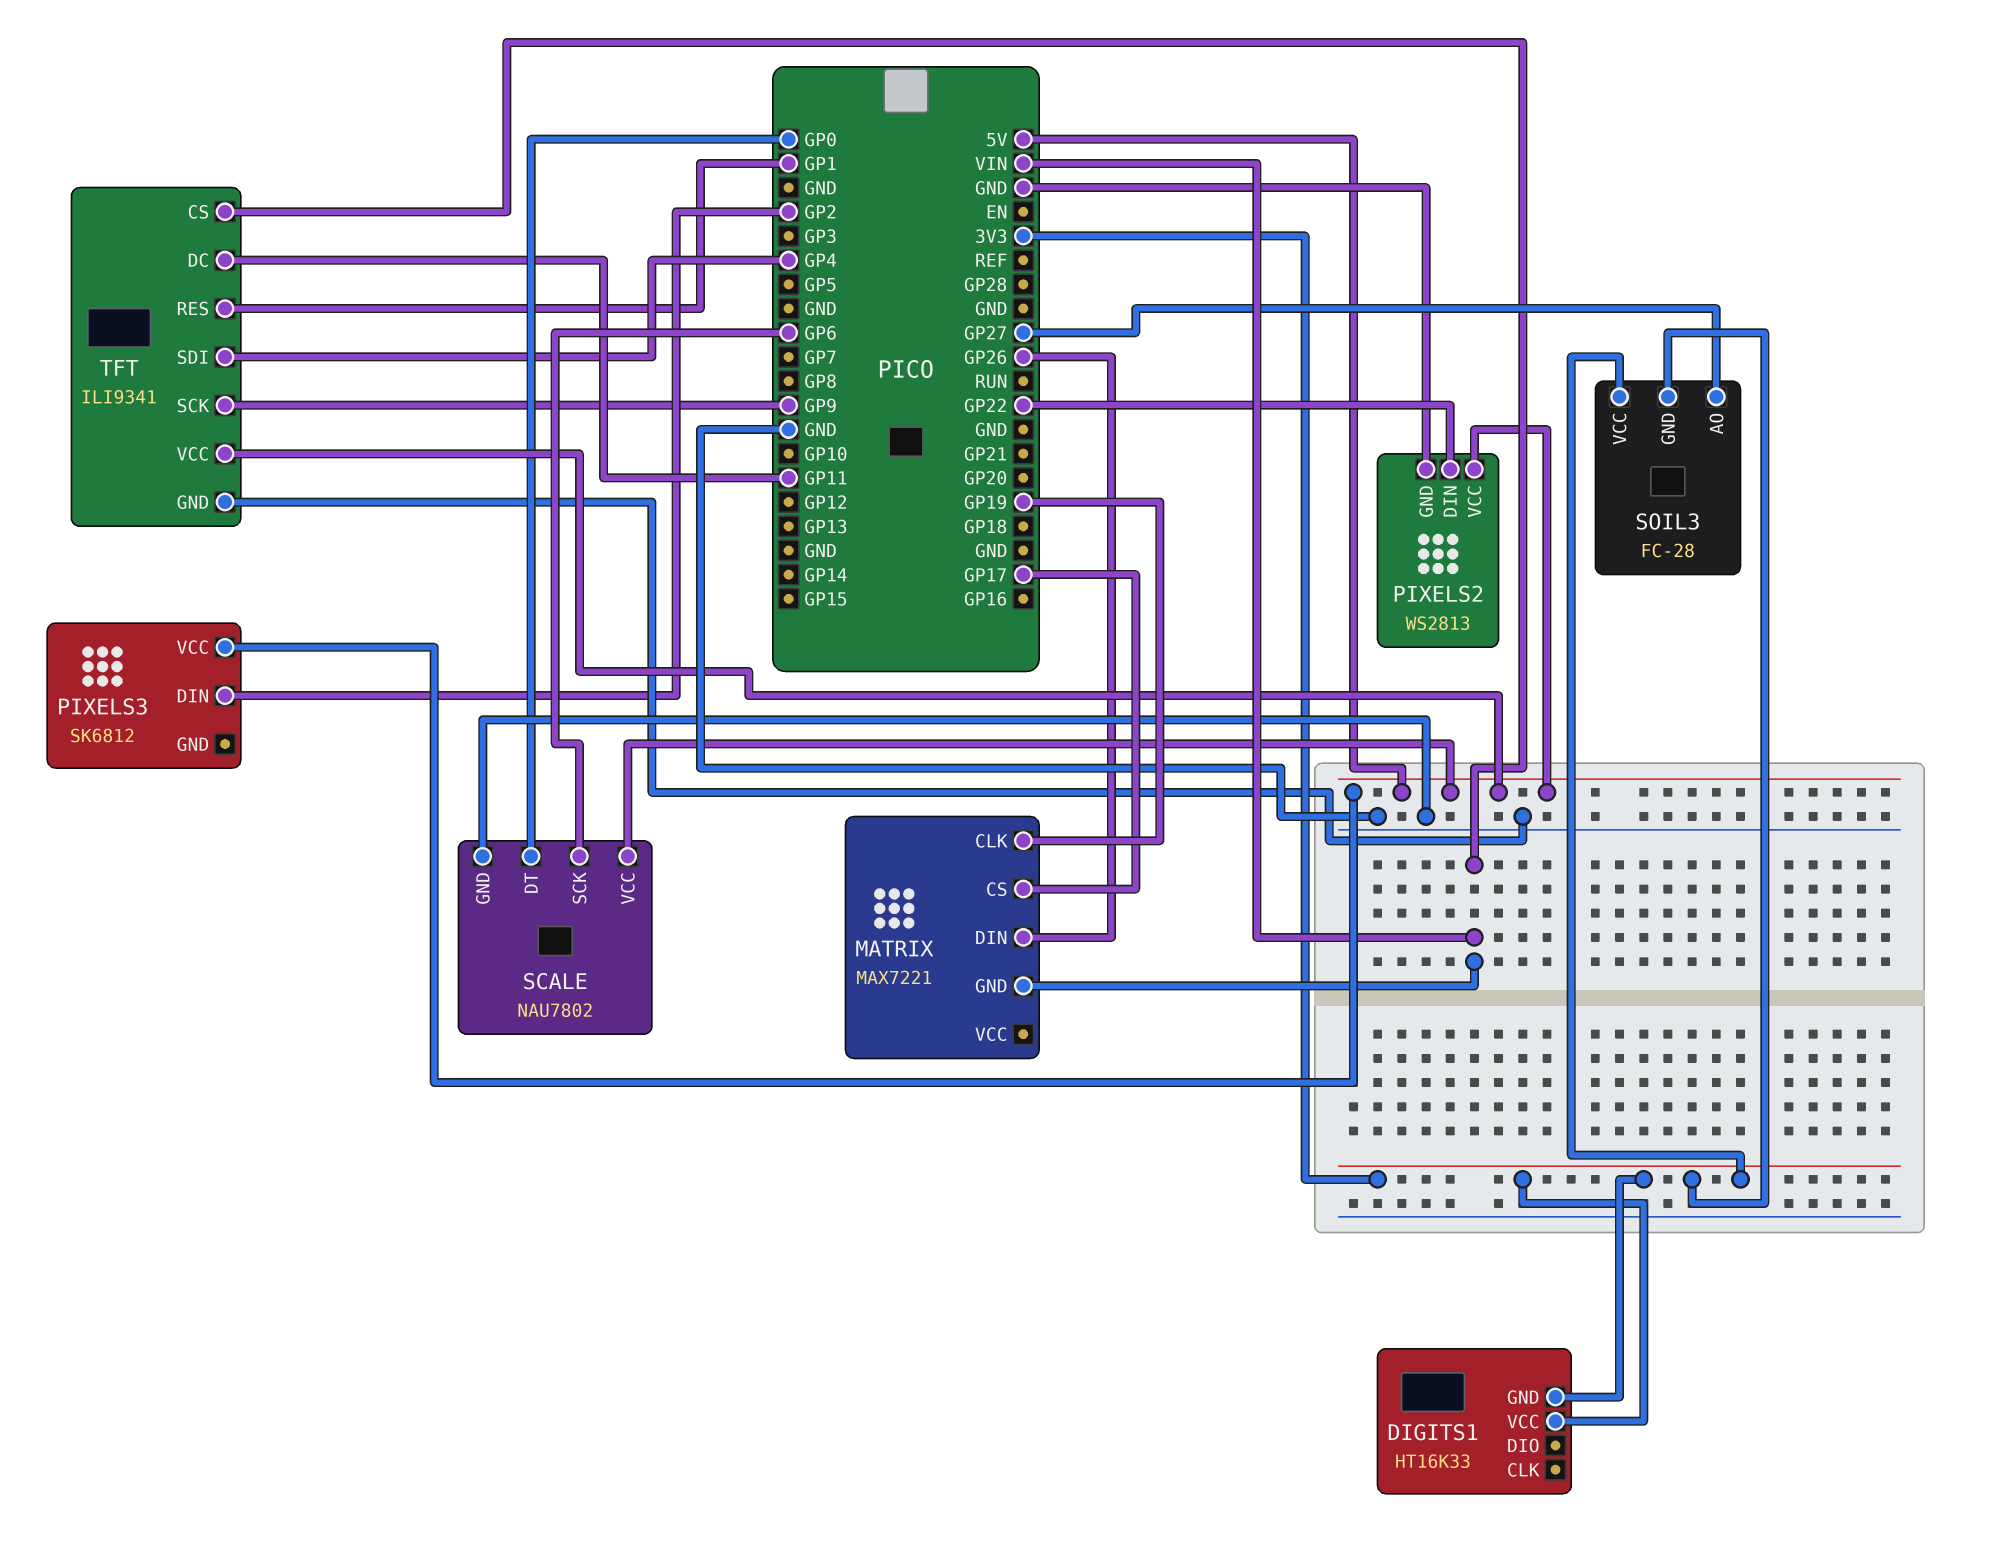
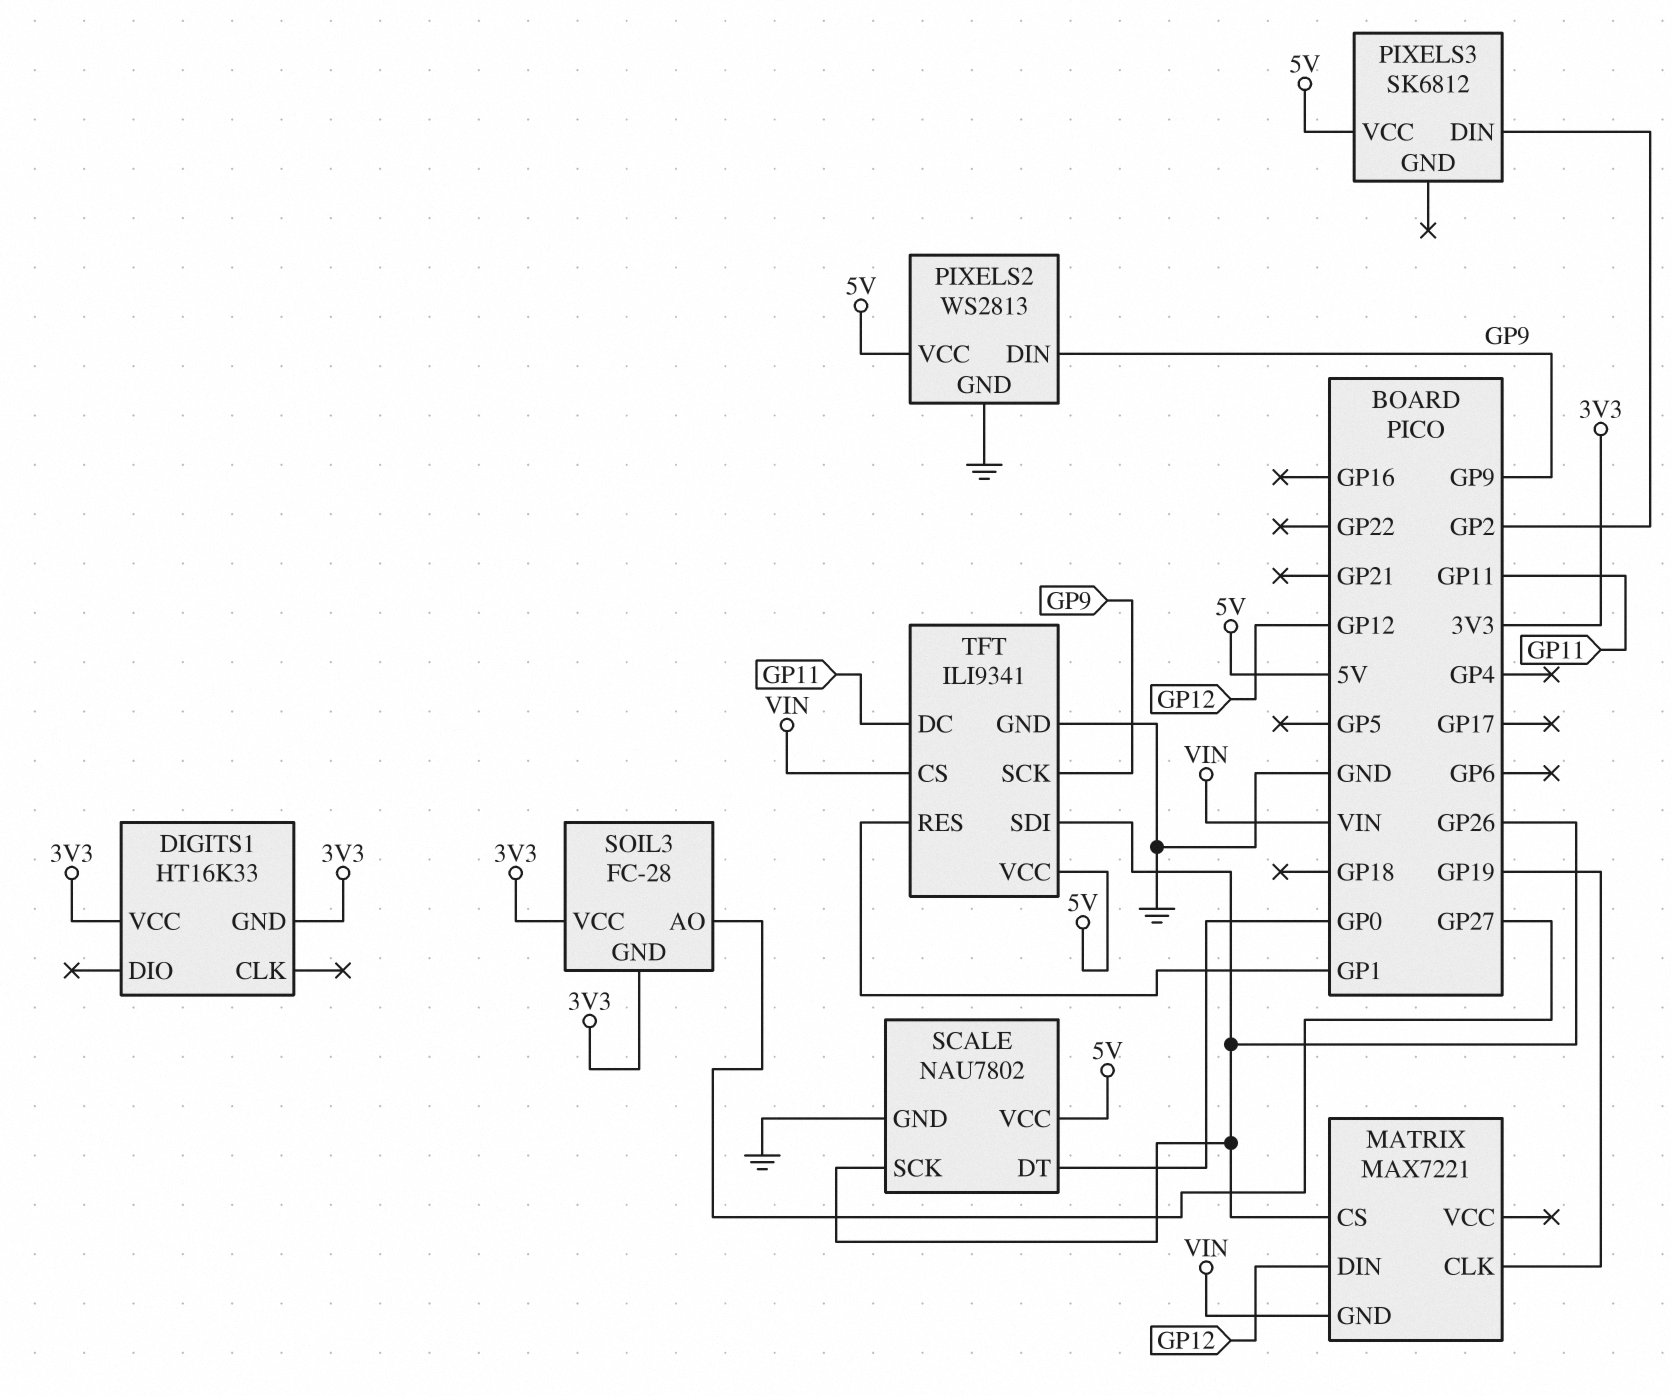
MATRIX pin CS: GP17 -> GP26
MATRIX pin DIN: GP26 -> GP12
PIXELS2 pin DIN: GP22 -> GP9
SCALE pin SCK: GP6 -> GP26
TFT pin SDI: GP4 -> GP26

